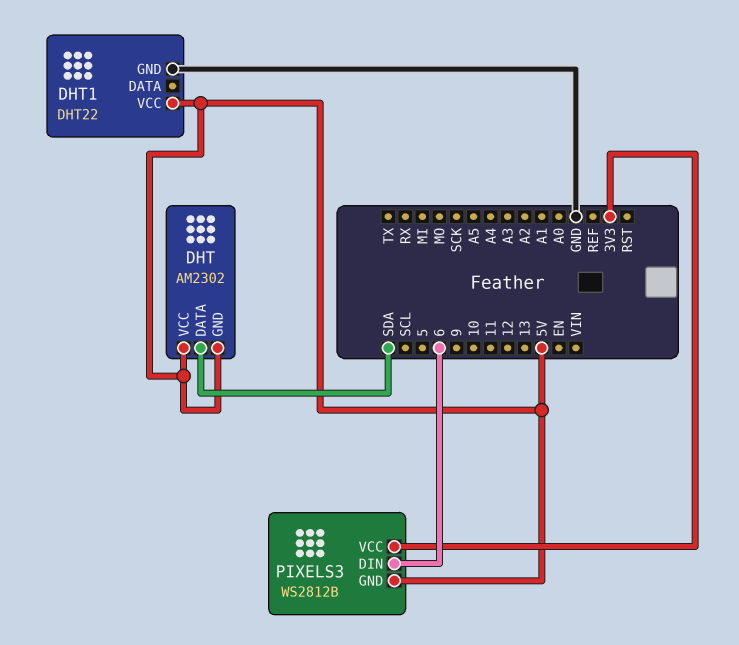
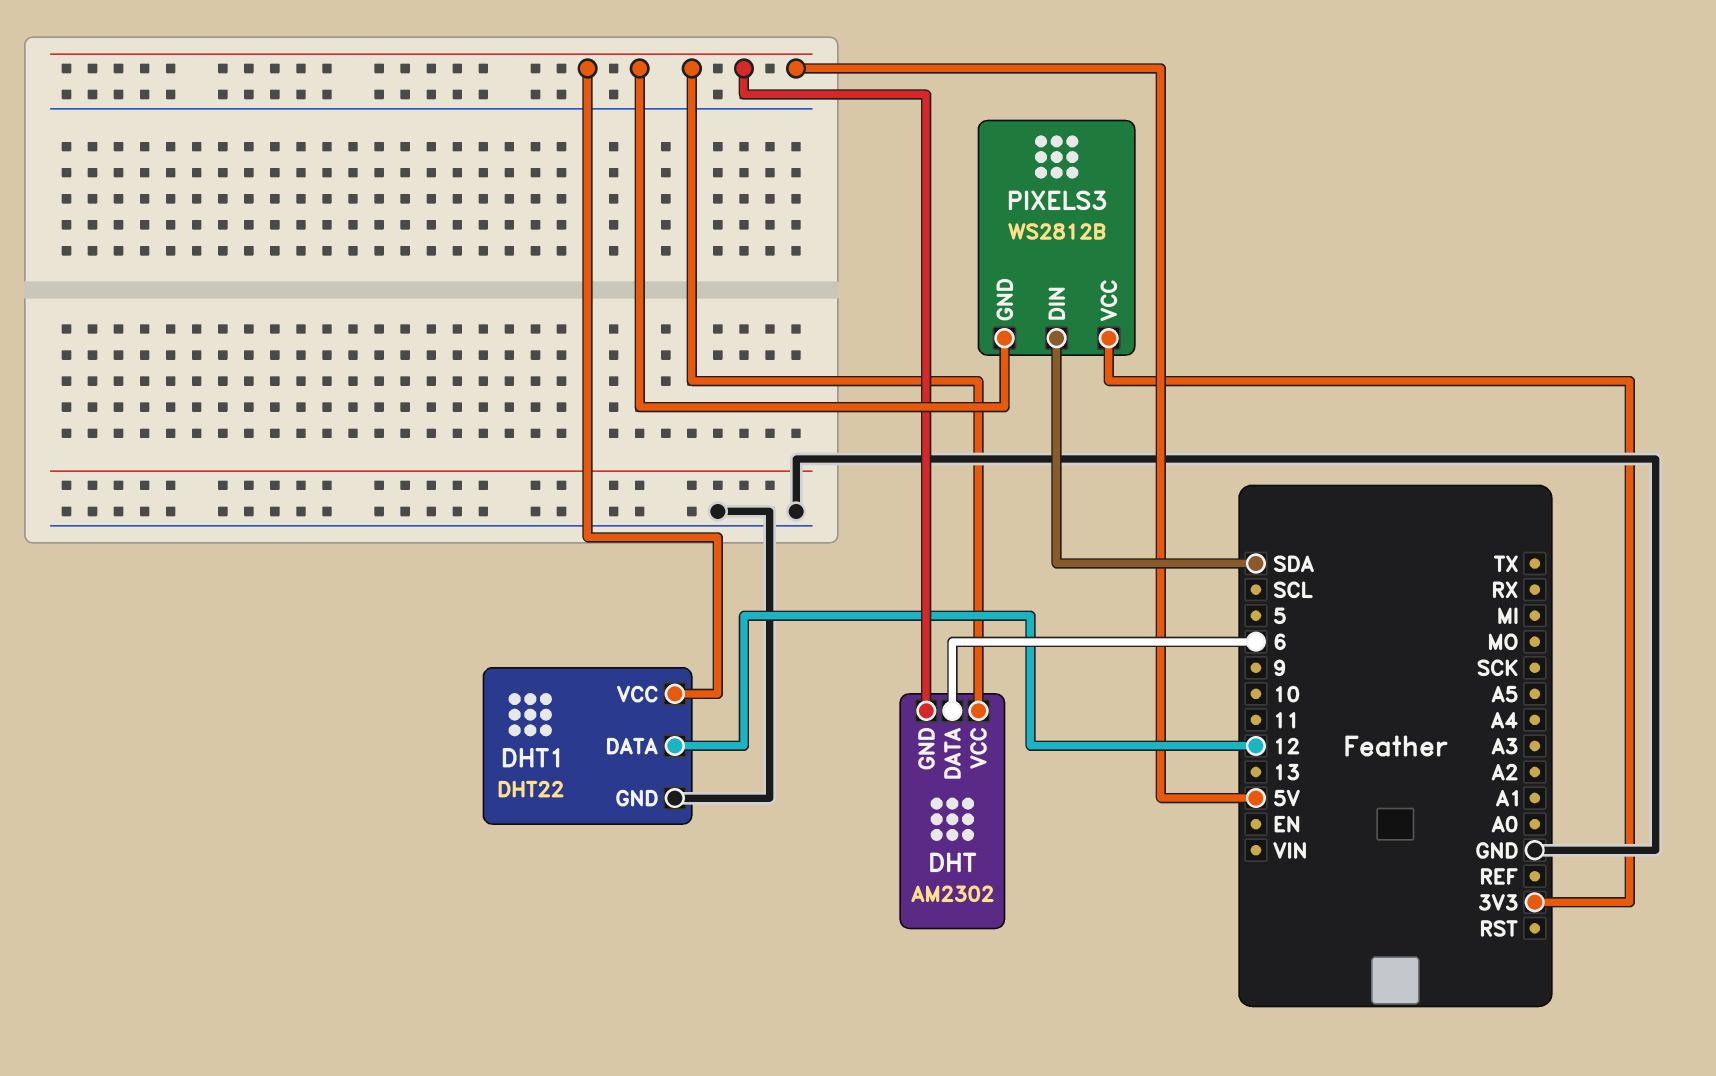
DHT pin DATA: SDA -> 6
DHT1 pin DATA: none -> 12
PIXELS3 pin DIN: 6 -> SDA

